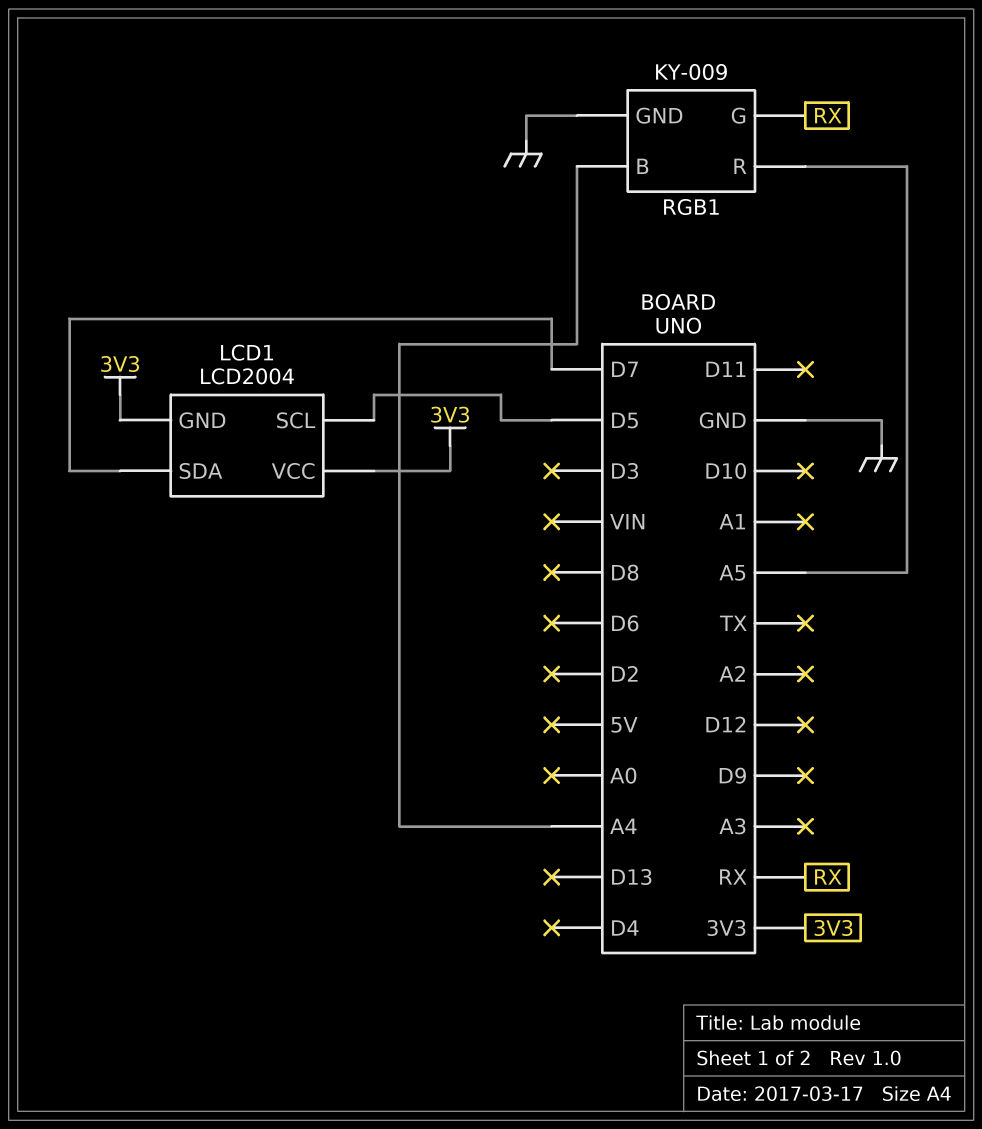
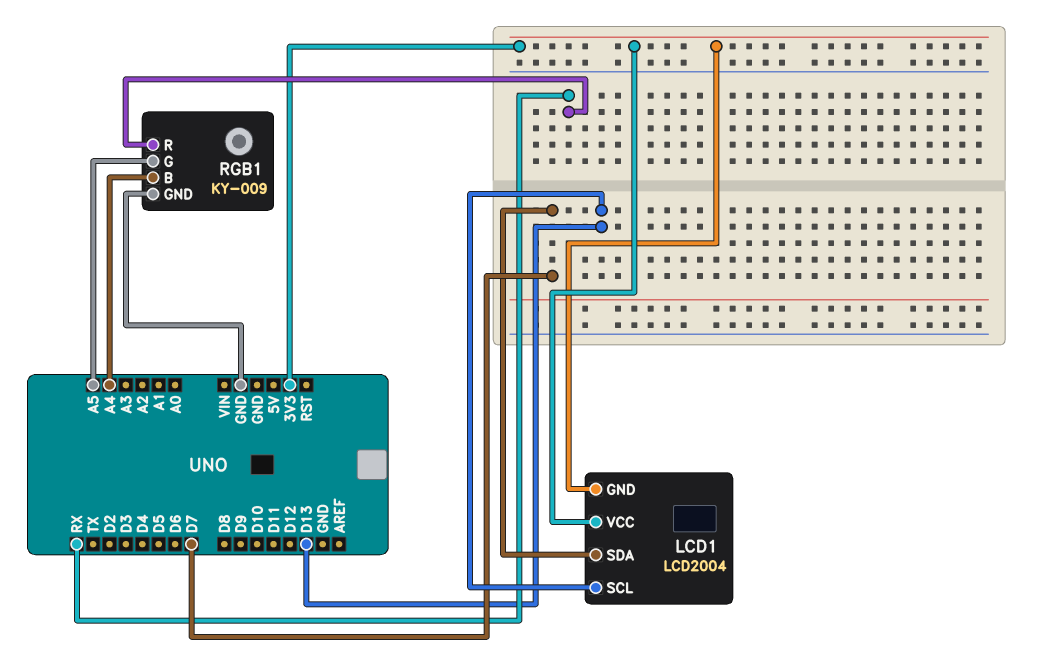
LCD1 pin SCL: D5 -> D13
RGB1 pin G: RX -> A5
RGB1 pin R: A5 -> RX

